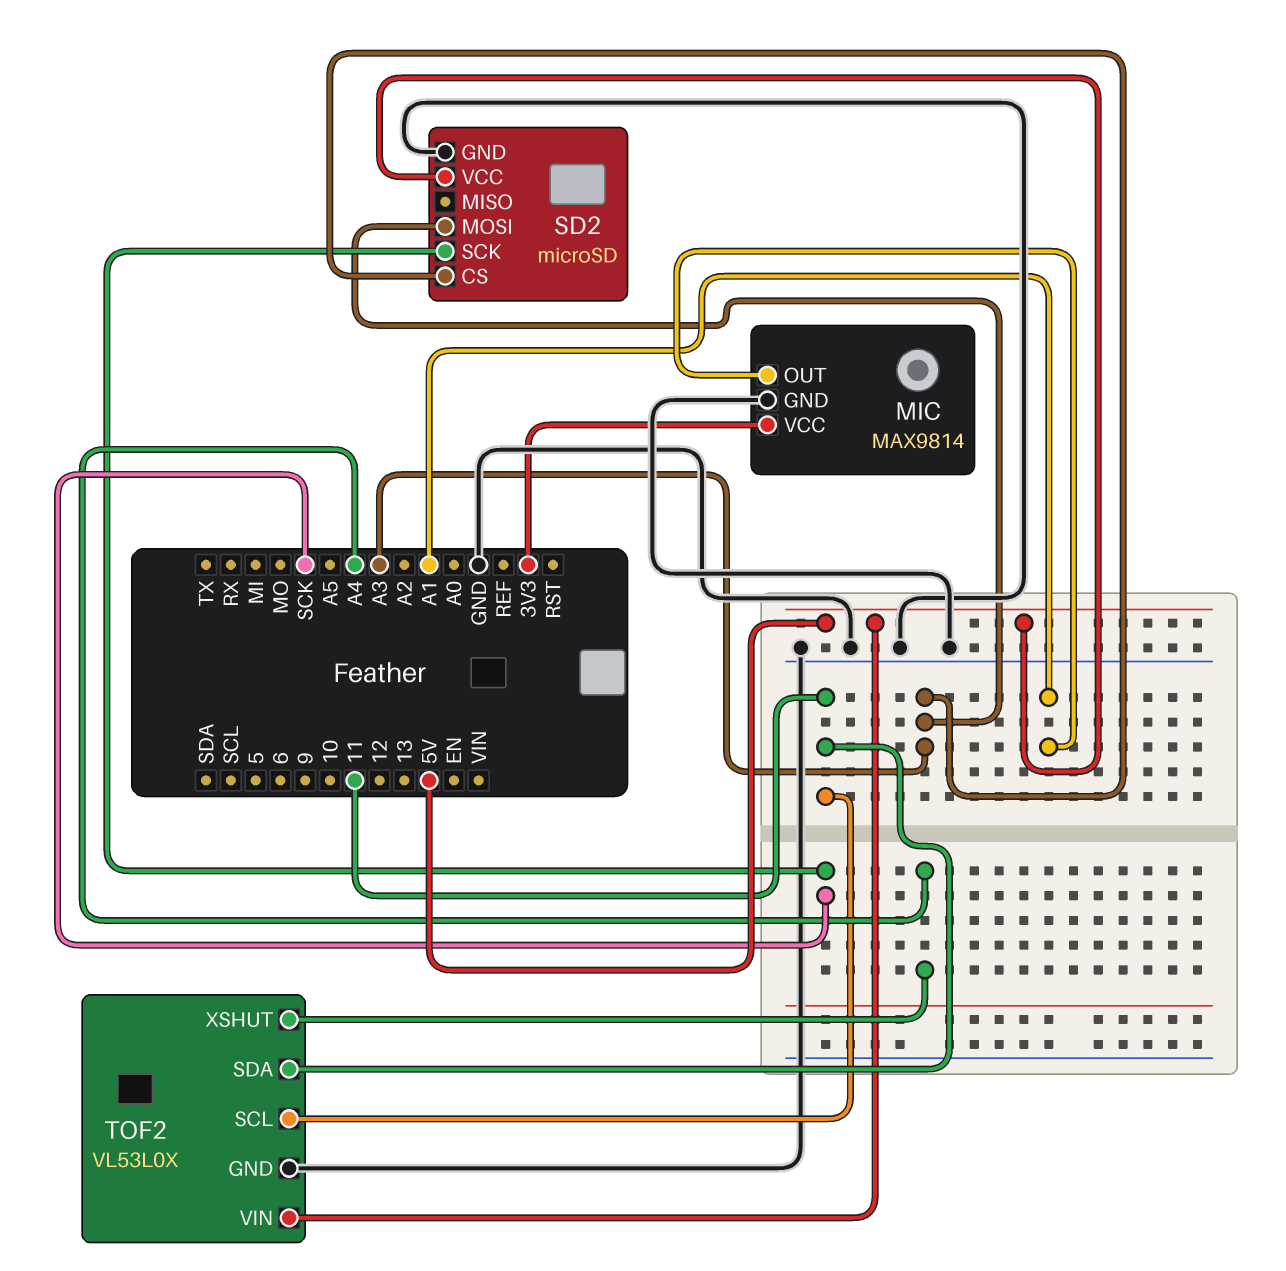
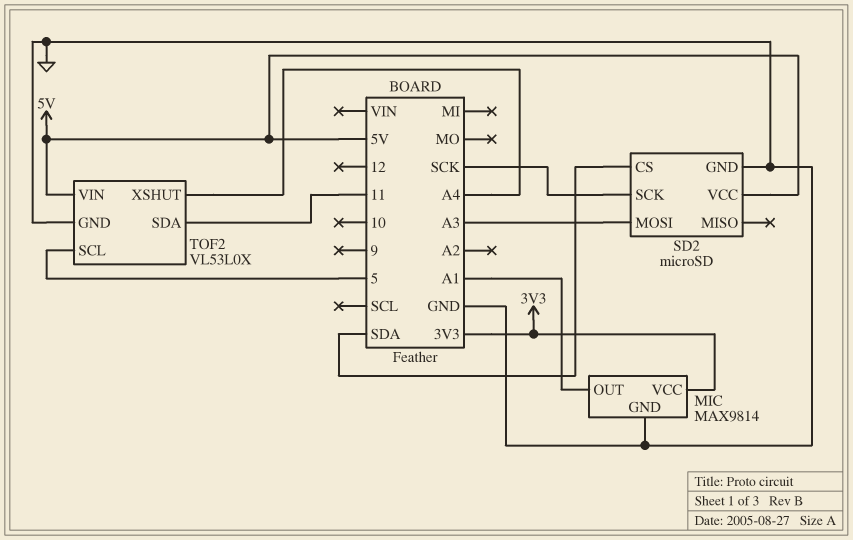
SD2 pin CS: A3 -> SDA
TOF2 pin SCL: 11 -> 5

